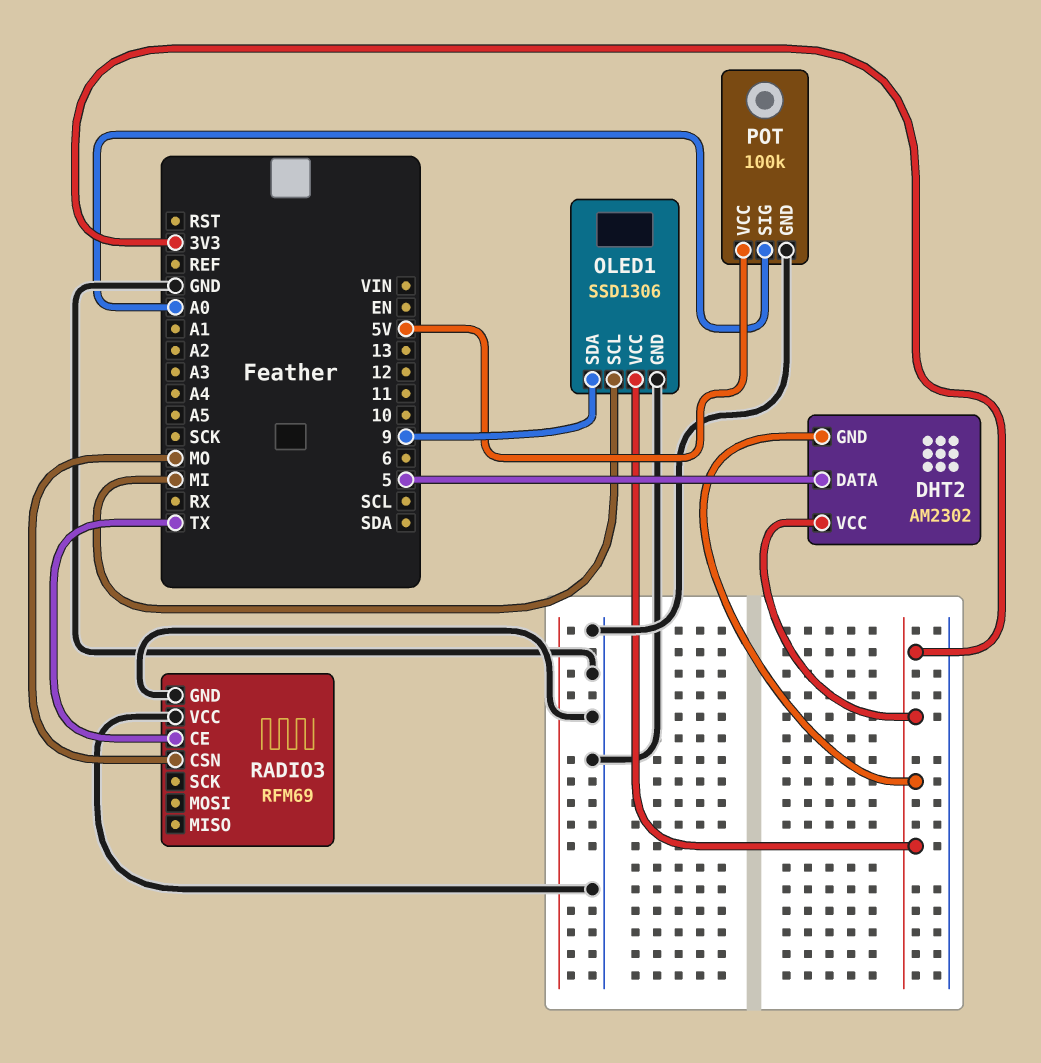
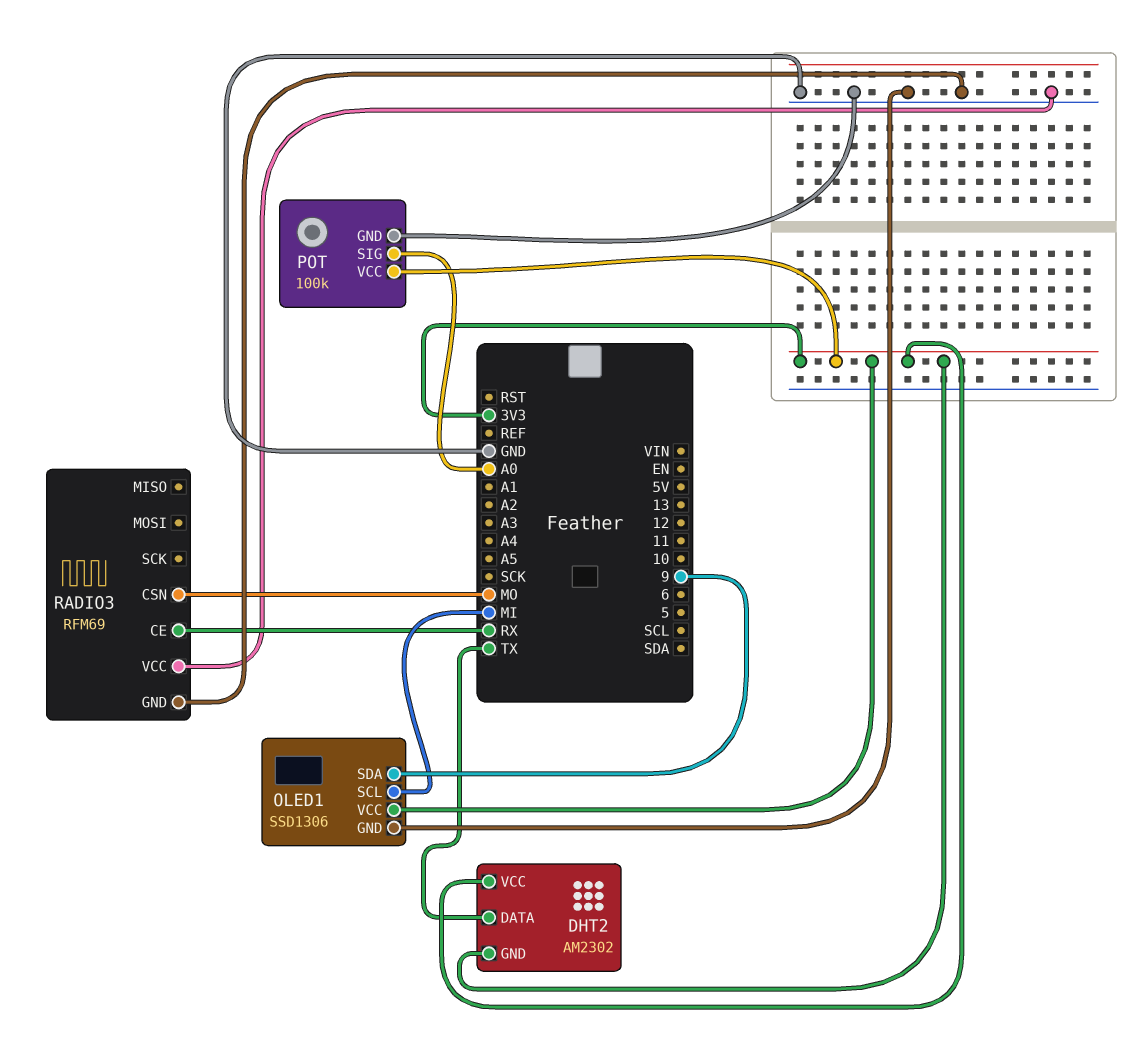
DHT2 pin DATA: 5 -> TX
POT pin VCC: 5V -> 3V3
RADIO3 pin CE: TX -> RX

